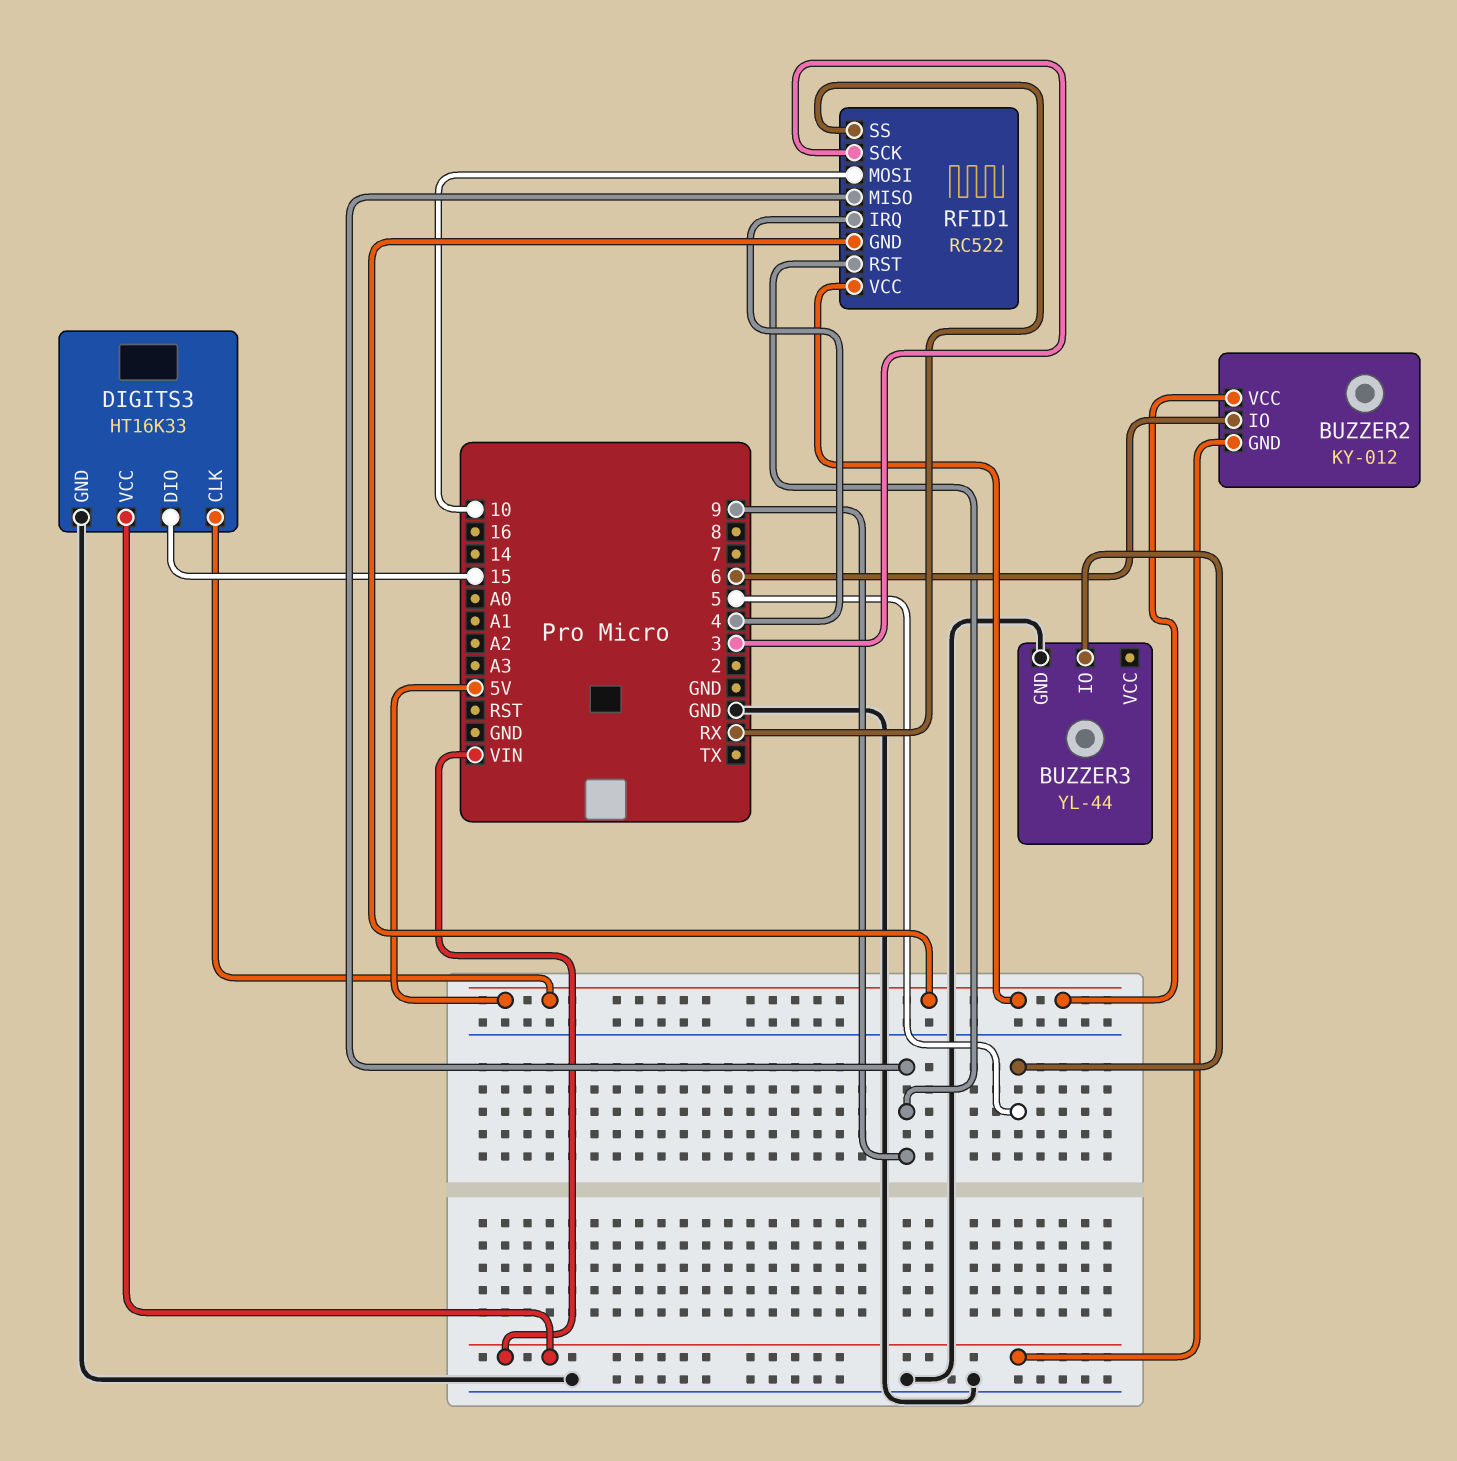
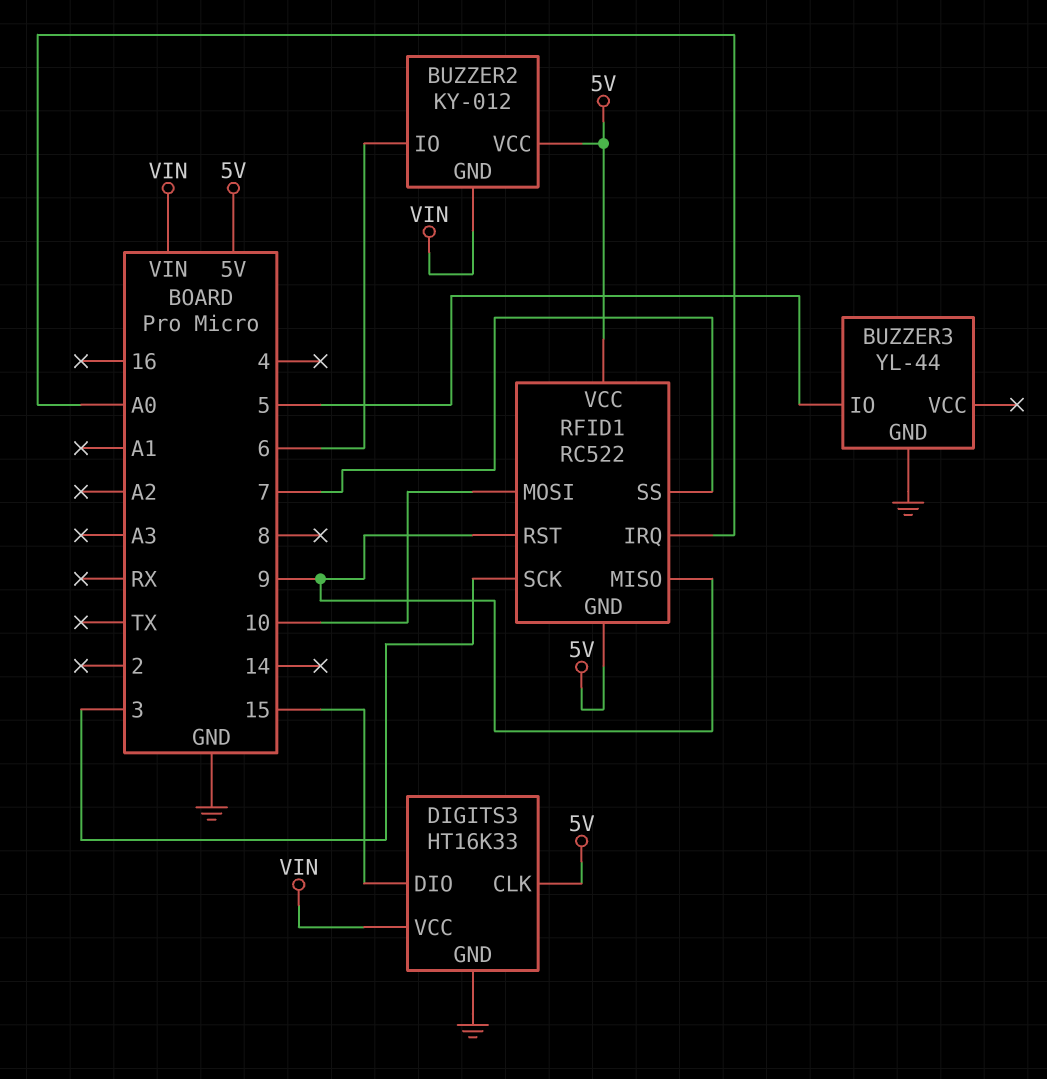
RFID1 pin IRQ: 4 -> A0
RFID1 pin SS: RX -> 7

